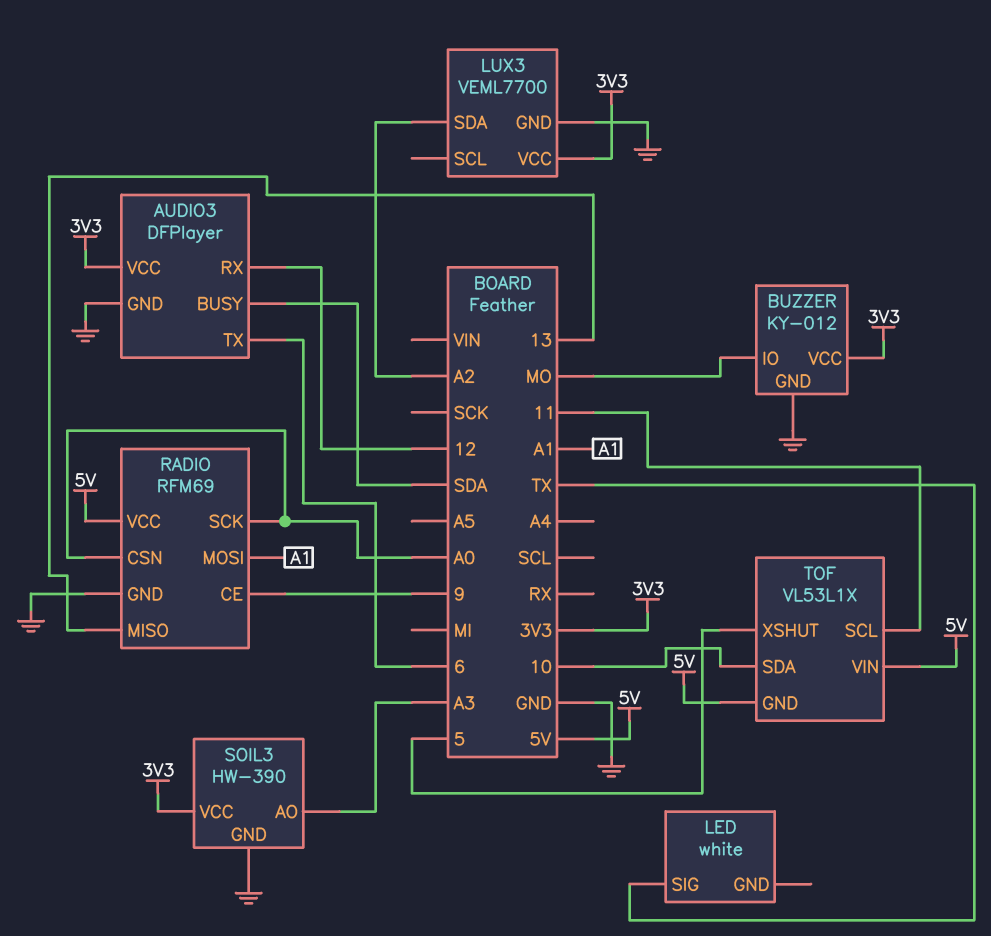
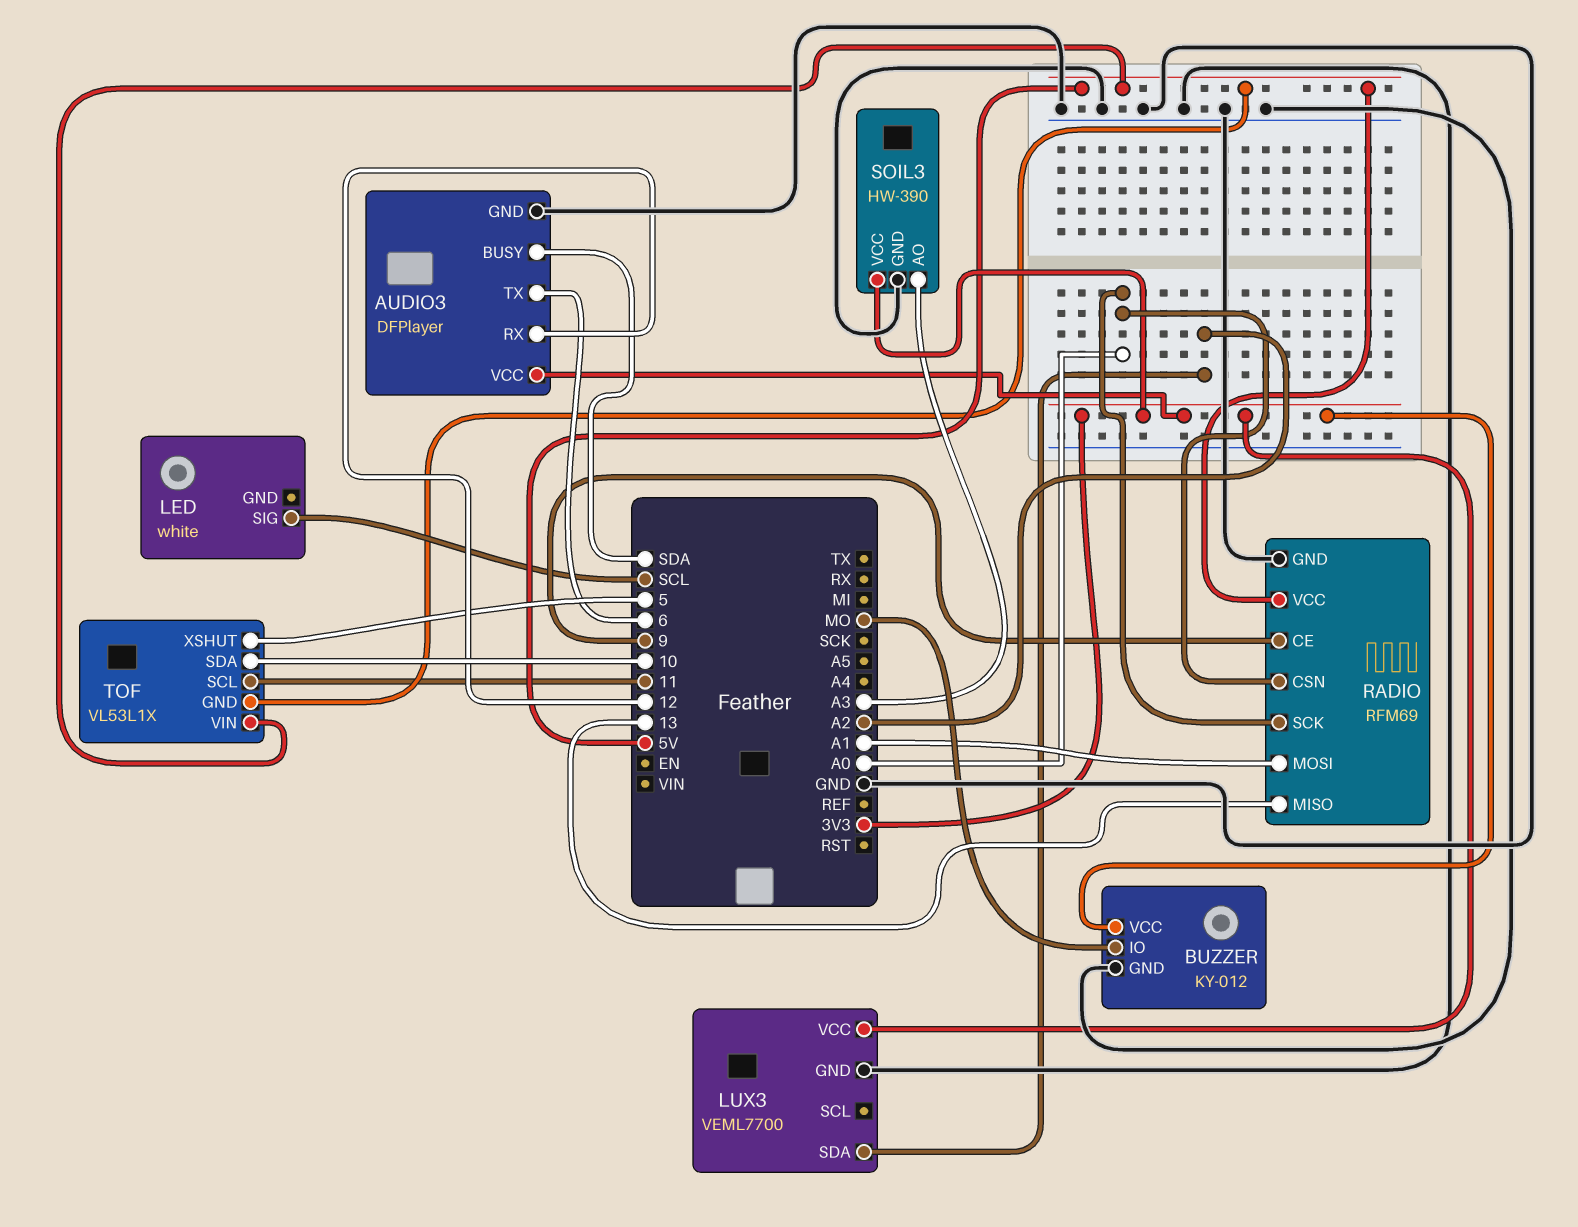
LED pin SIG: TX -> SCL

